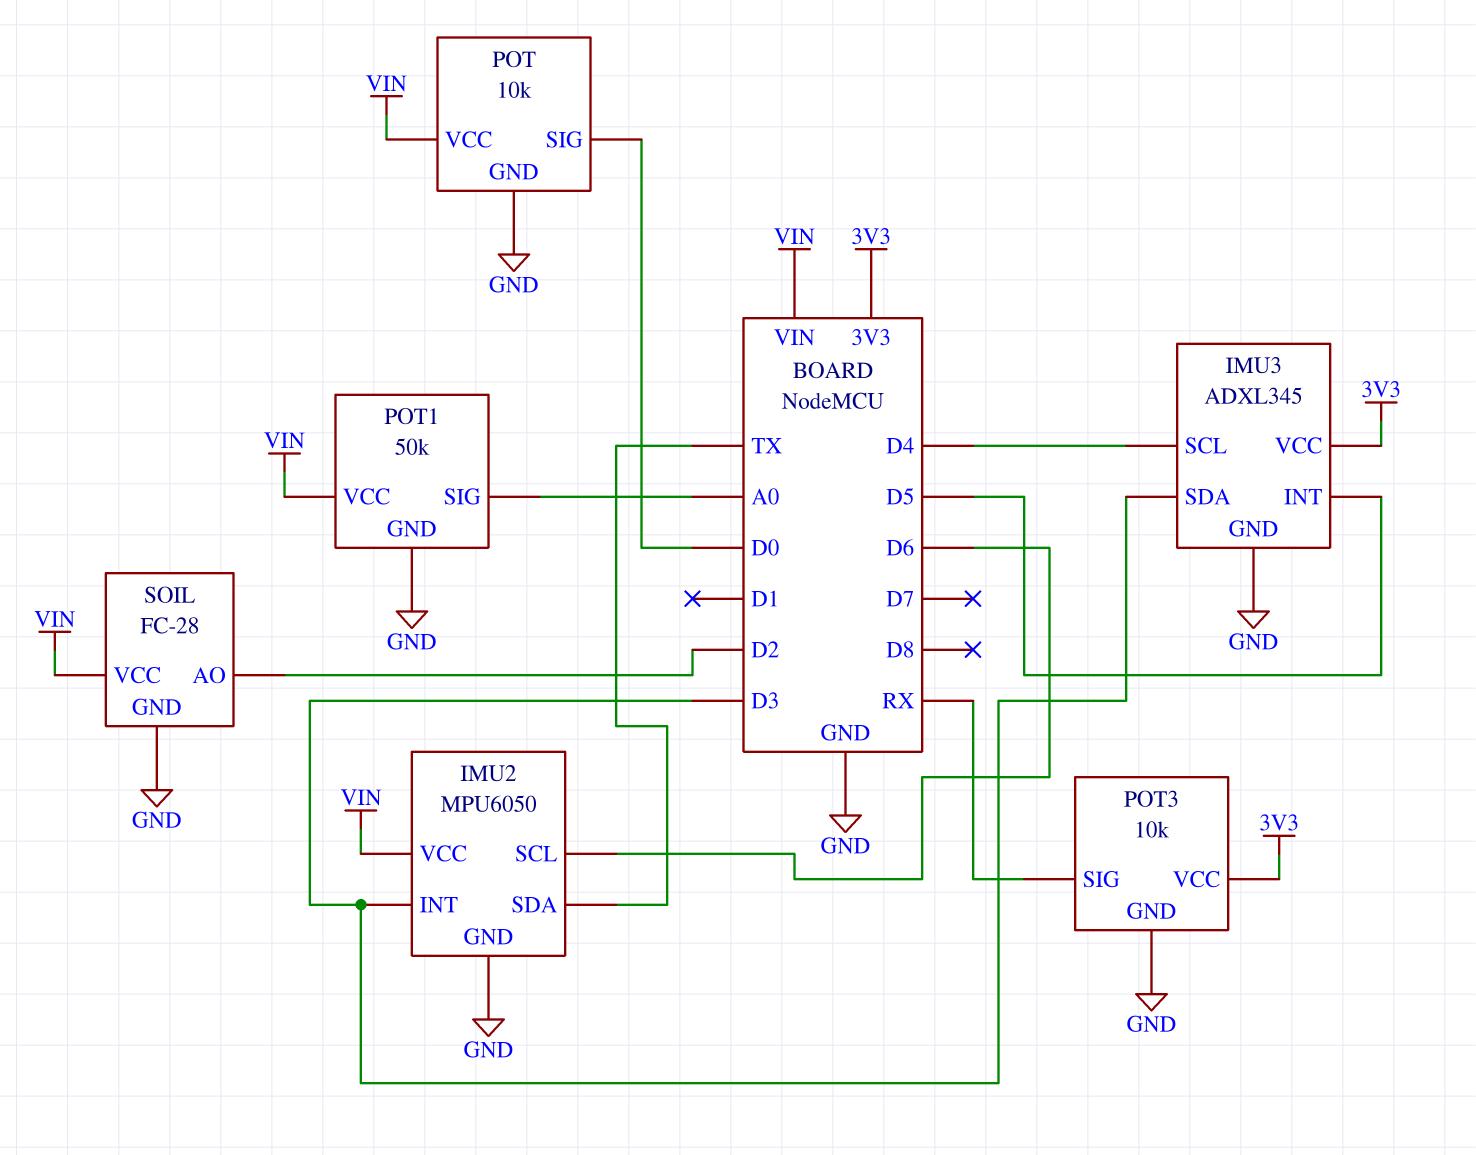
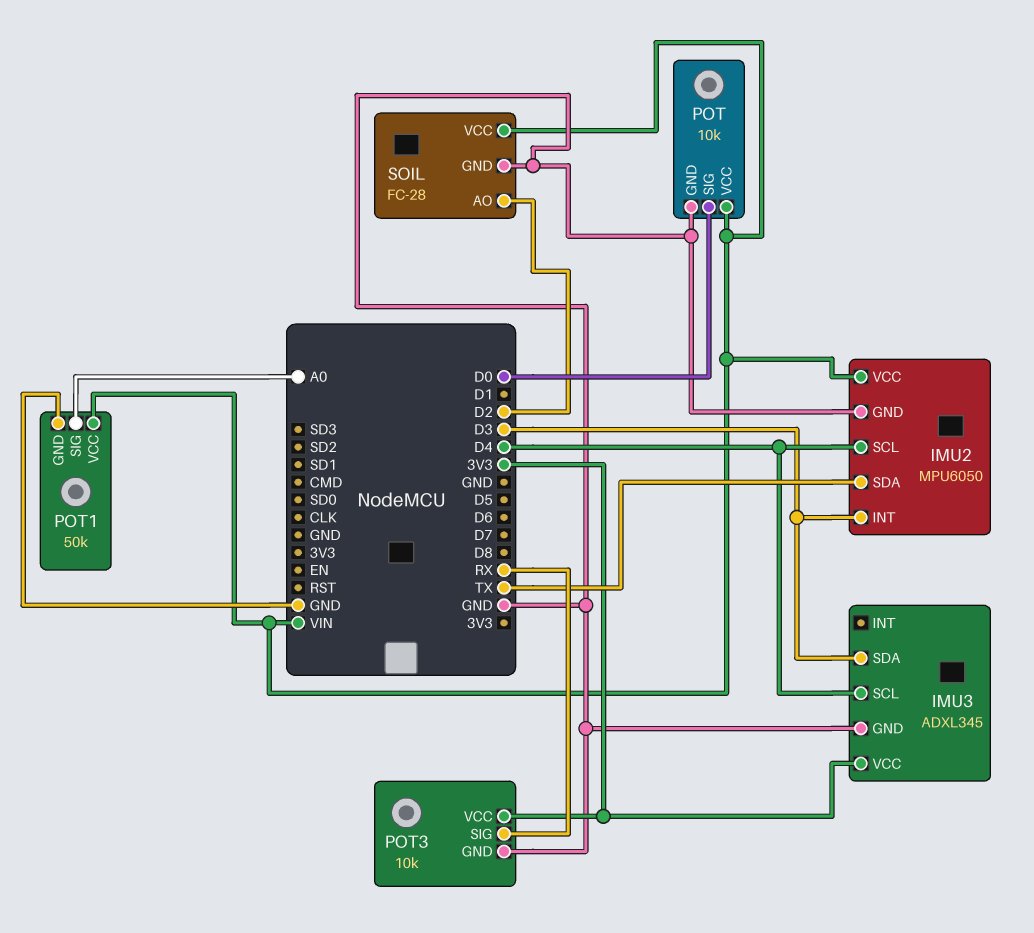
IMU2 pin SCL: D6 -> D4
IMU3 pin INT: D5 -> none

